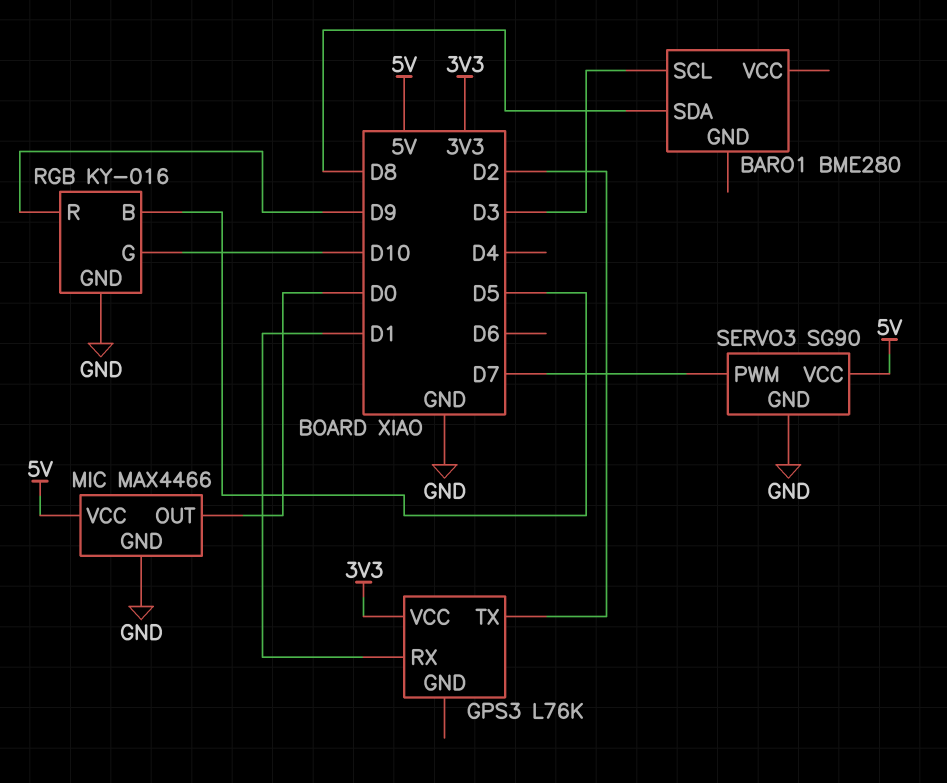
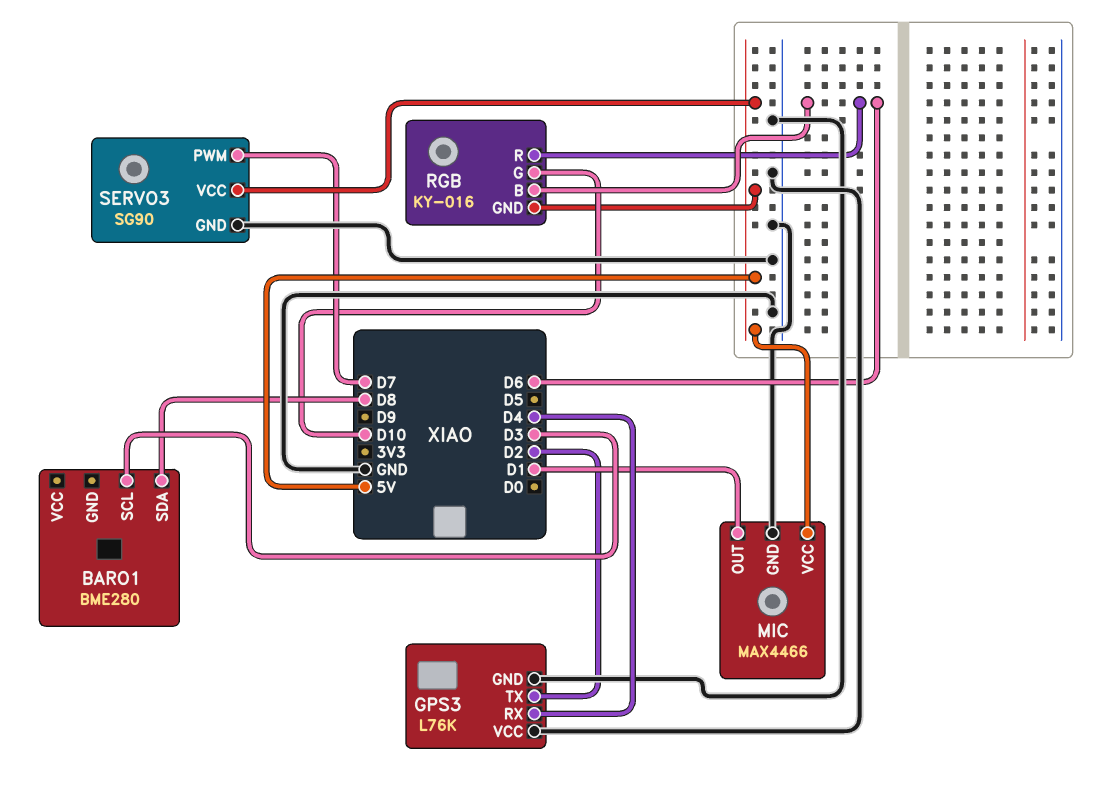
GPS3 pin GND: none -> GND
GPS3 pin RX: D1 -> D4
GPS3 pin VCC: 3V3 -> GND
MIC pin OUT: D0 -> D1
RGB pin B: D5 -> D6
RGB pin GND: GND -> 5V
RGB pin R: D9 -> D6

